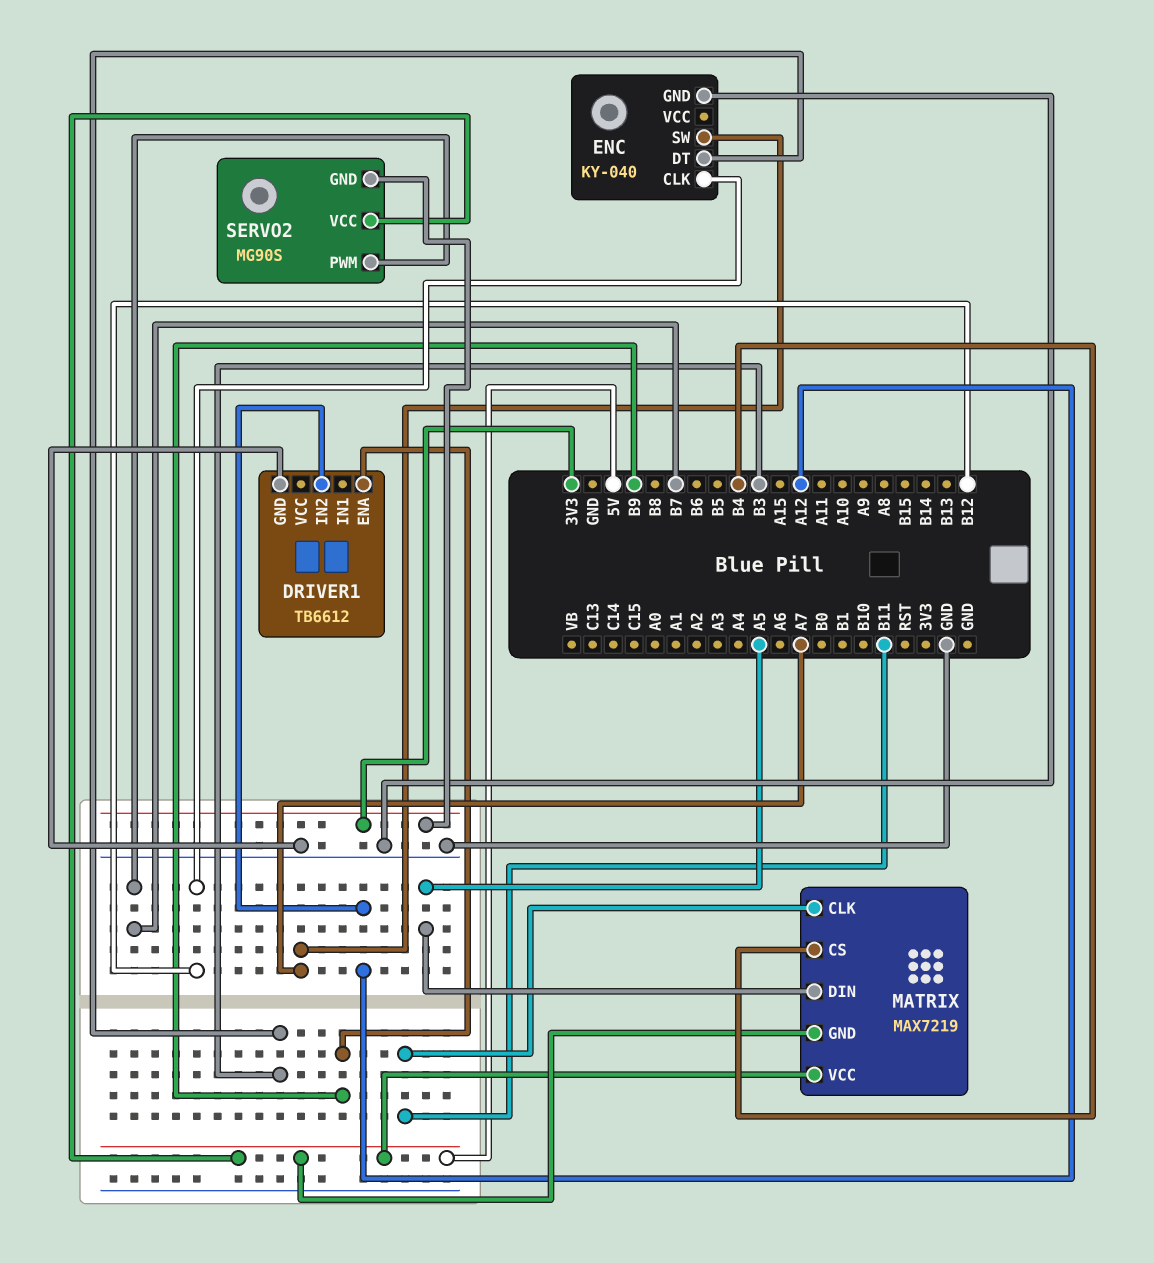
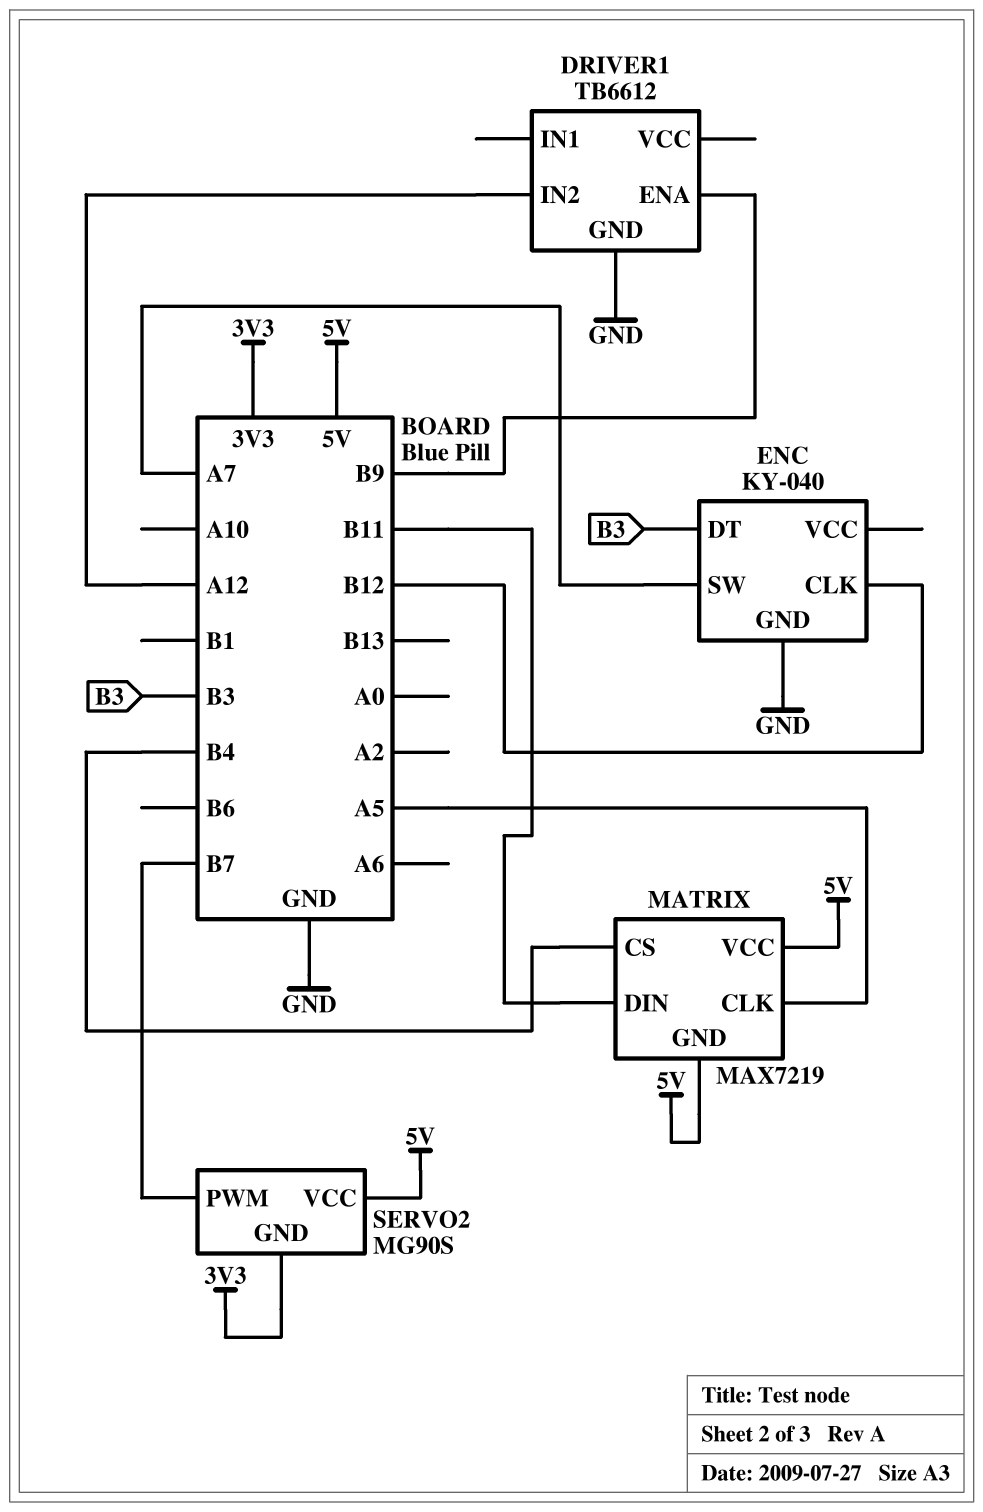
MATRIX pin CLK: B11 -> A5
MATRIX pin DIN: A5 -> B11

